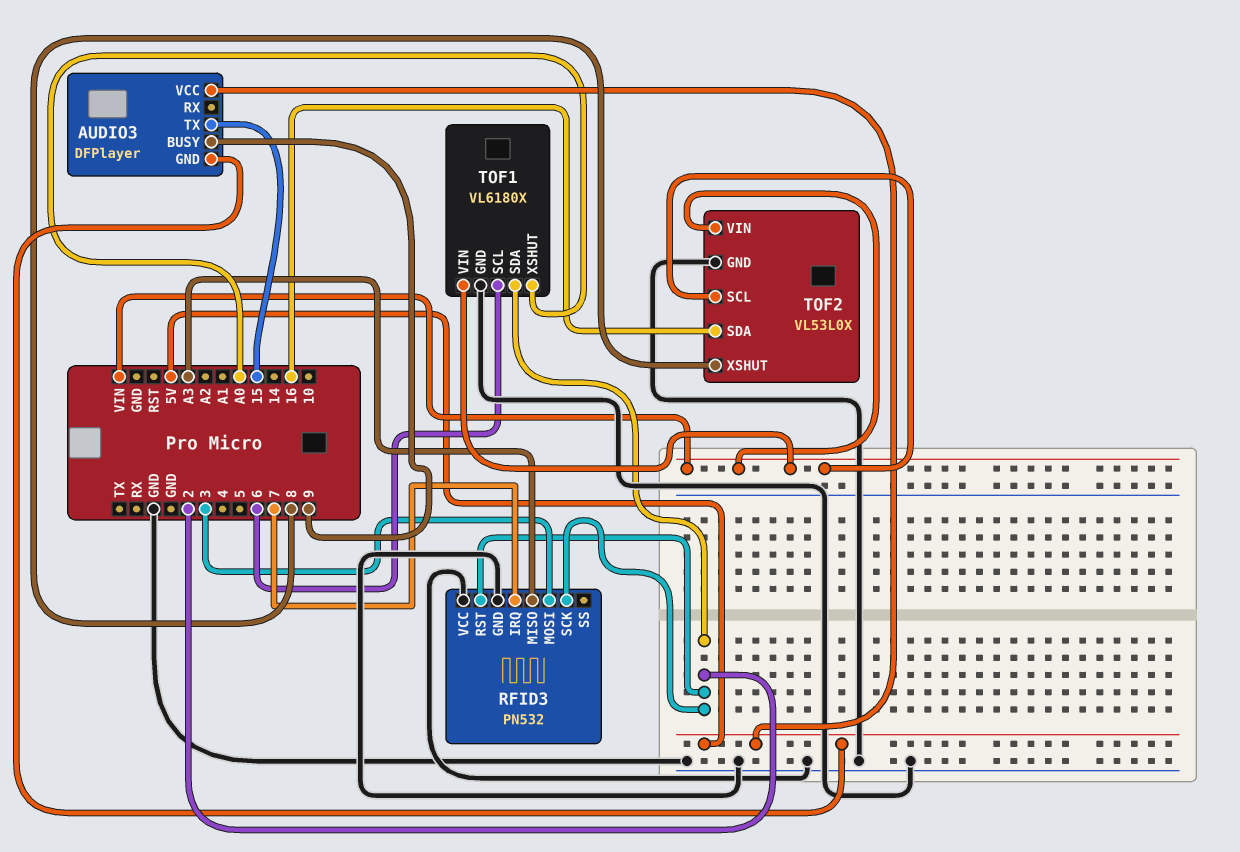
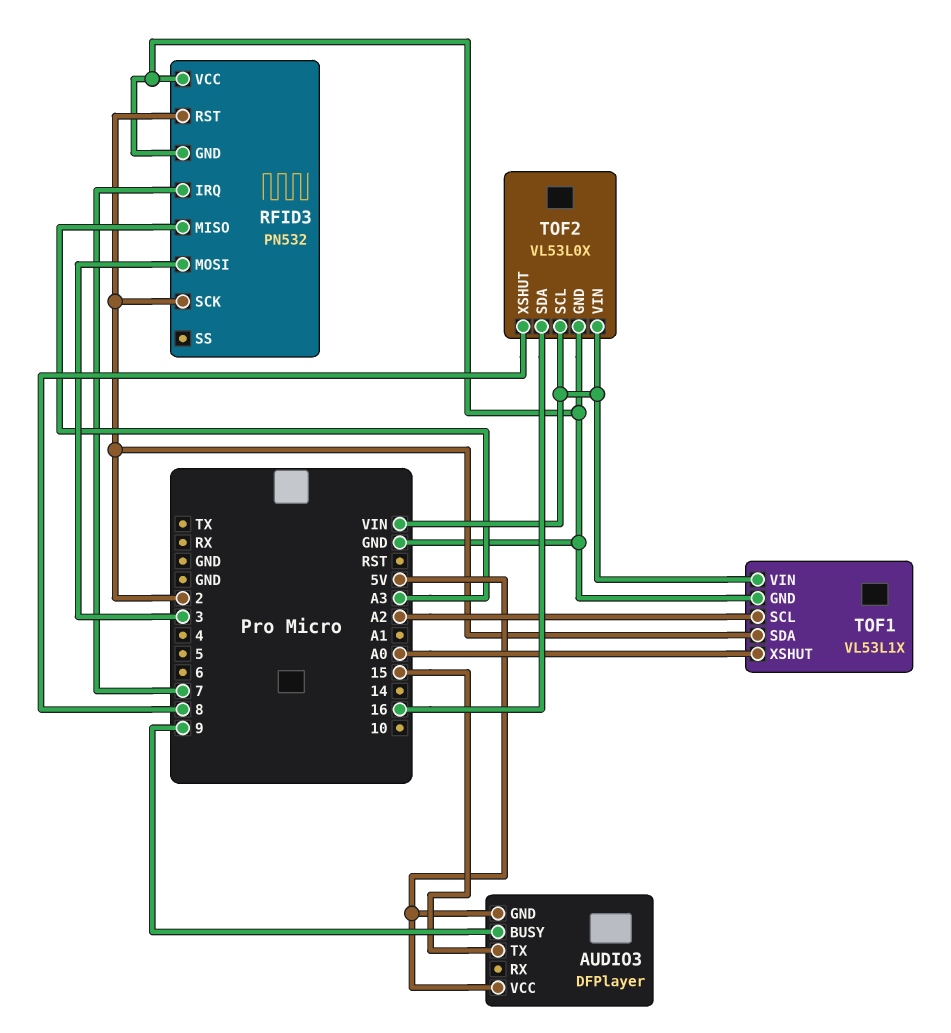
TOF1: VL6180X -> VL53L1X
TOF1 pin SCL: 6 -> A2

